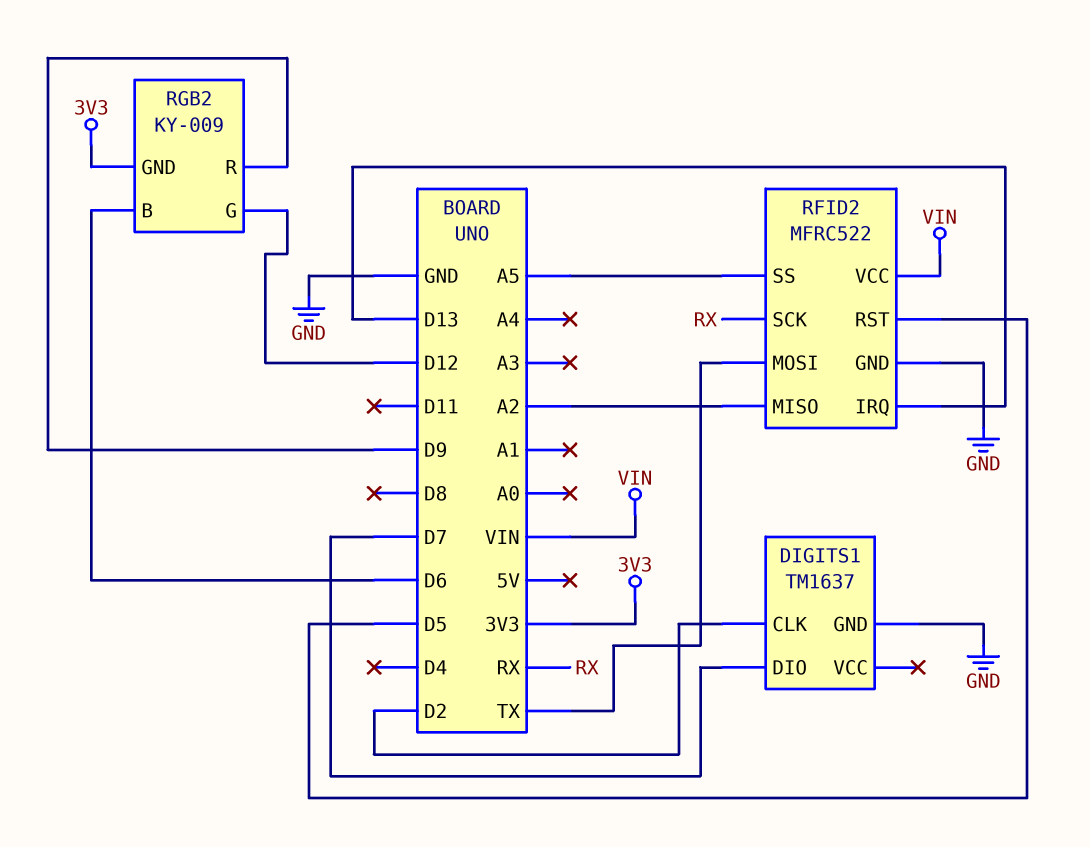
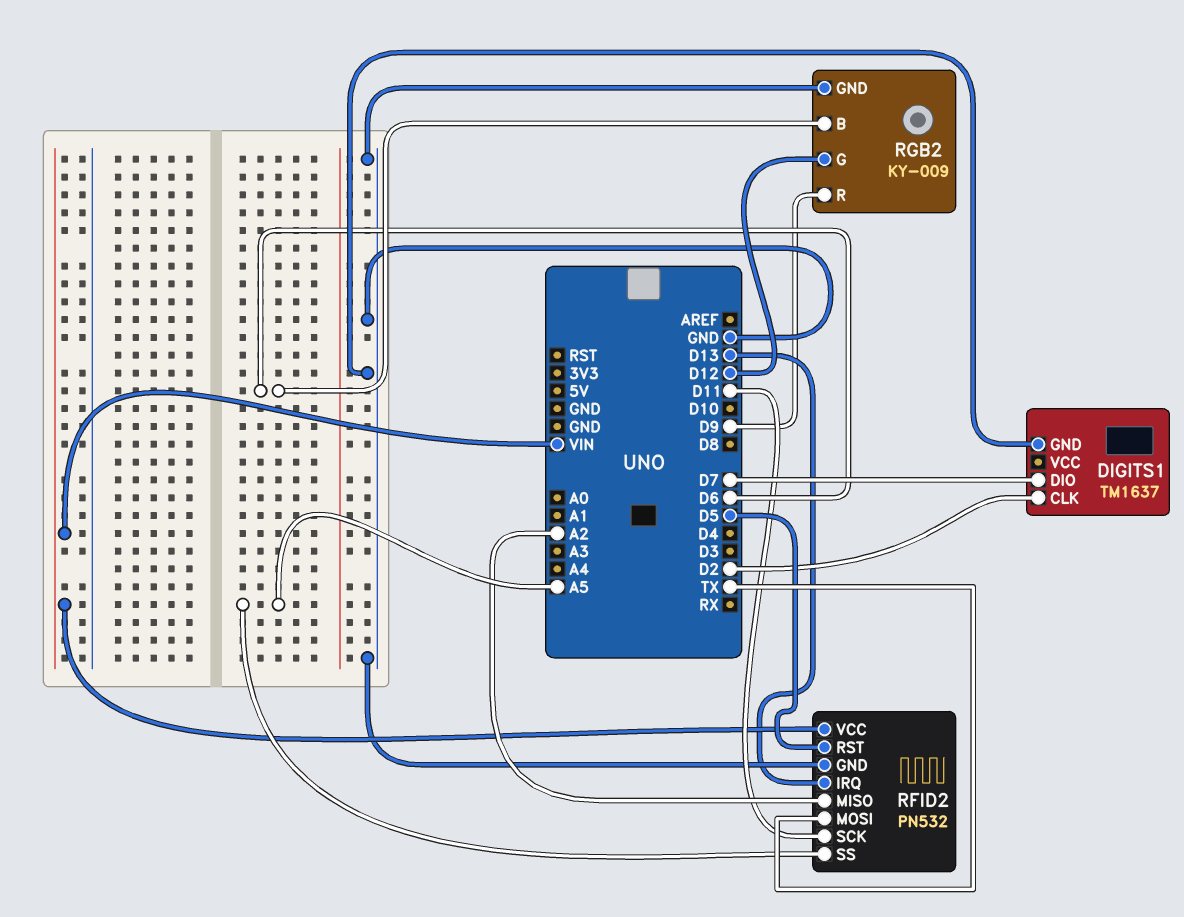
RFID2: MFRC522 -> PN532
RFID2 pin SCK: RX -> D11
RGB2 pin GND: 3V3 -> GND

